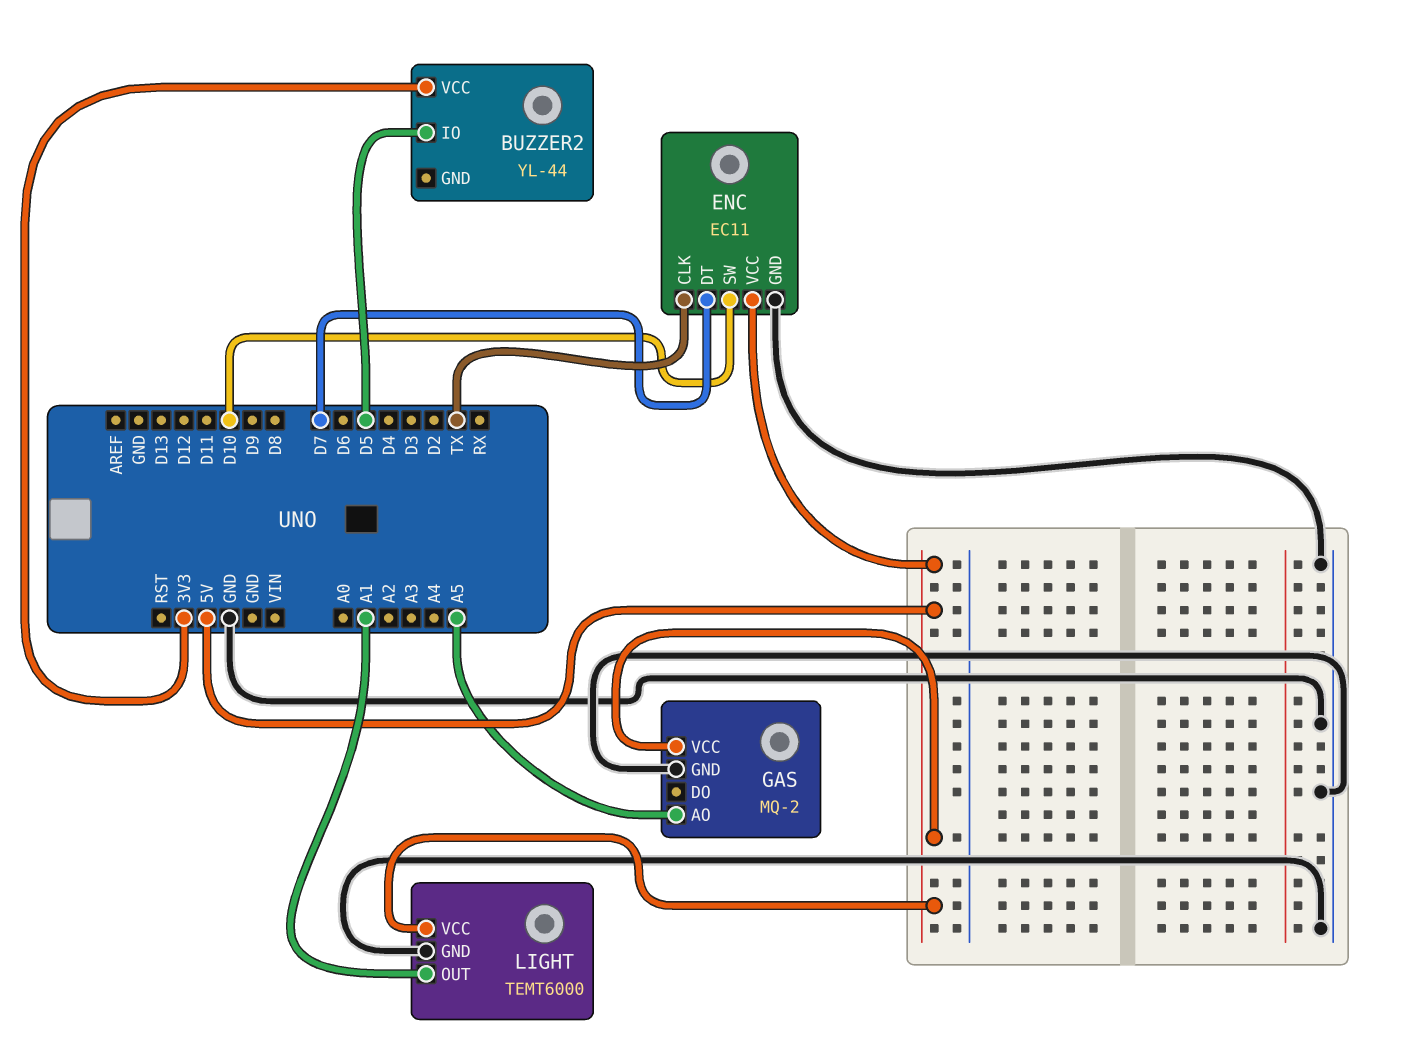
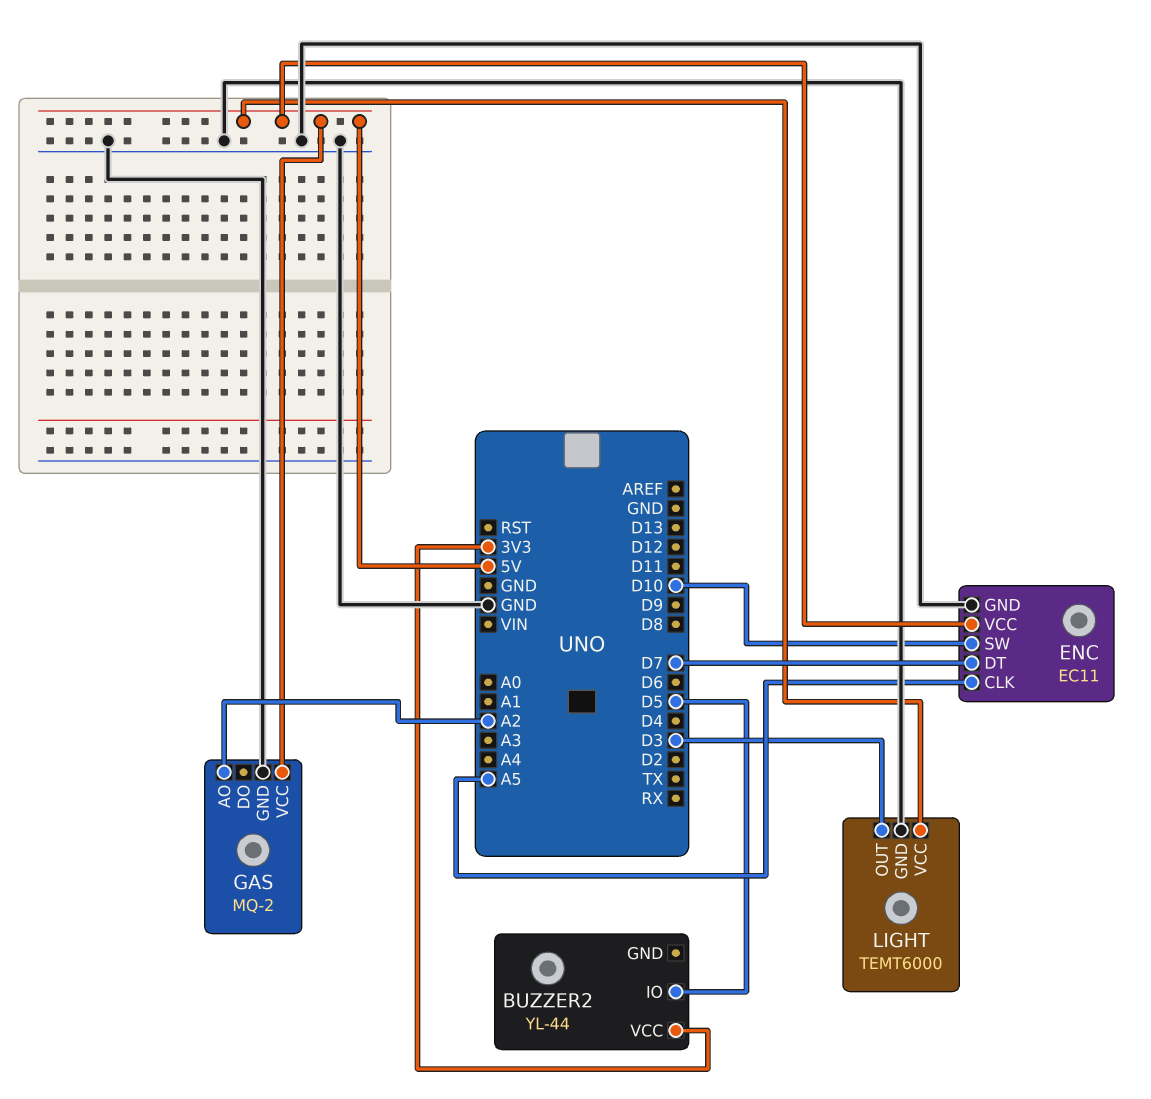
ENC pin CLK: TX -> A5
GAS pin AO: A5 -> A2
LIGHT pin OUT: A1 -> D3

